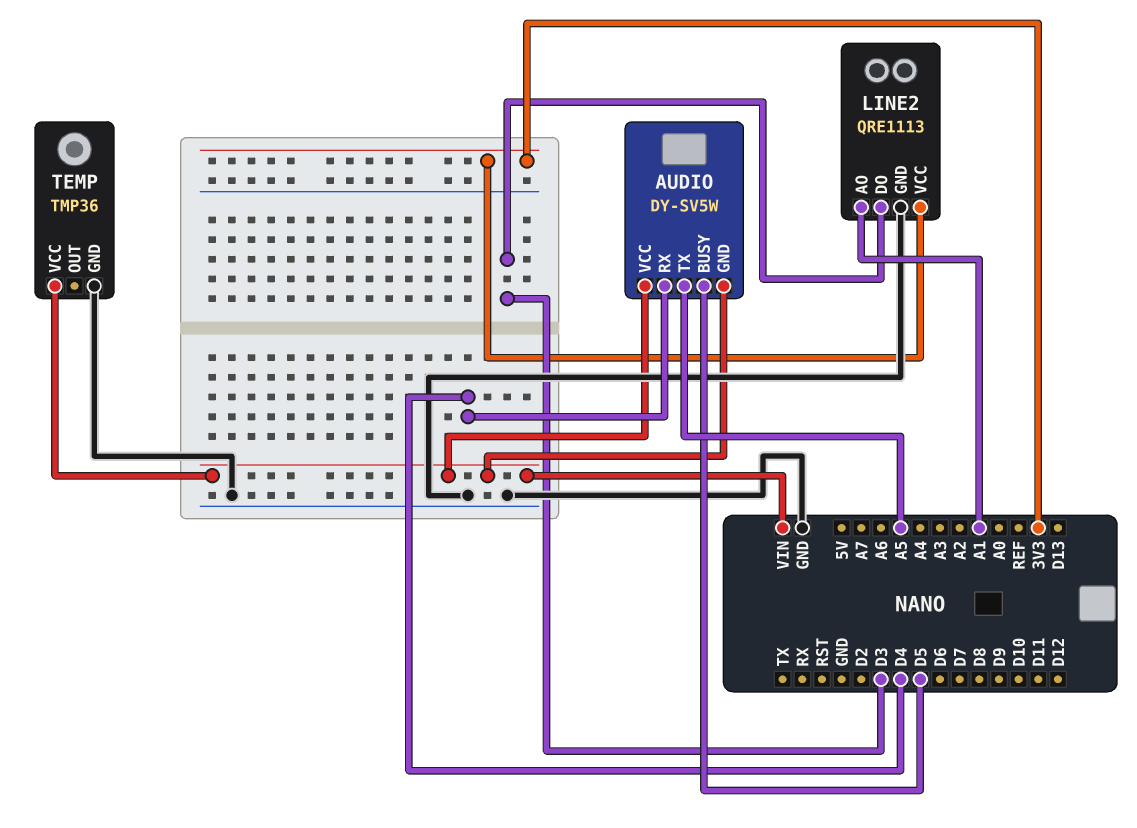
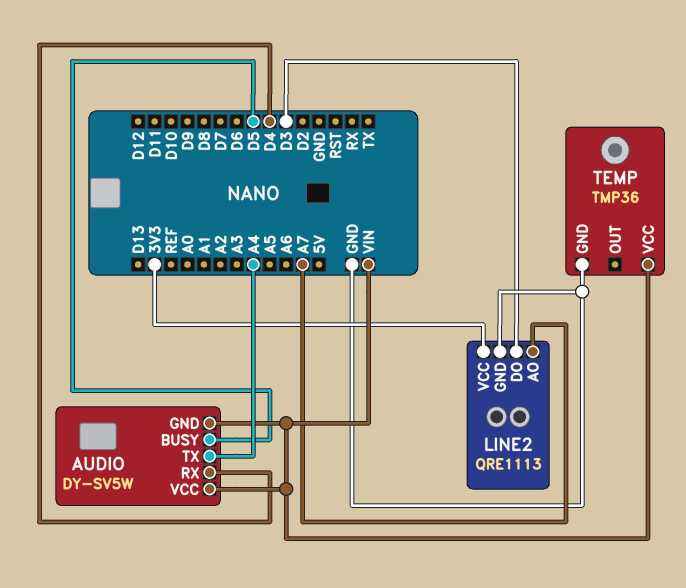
AUDIO pin TX: A5 -> A4
LINE2 pin AO: A1 -> A7

